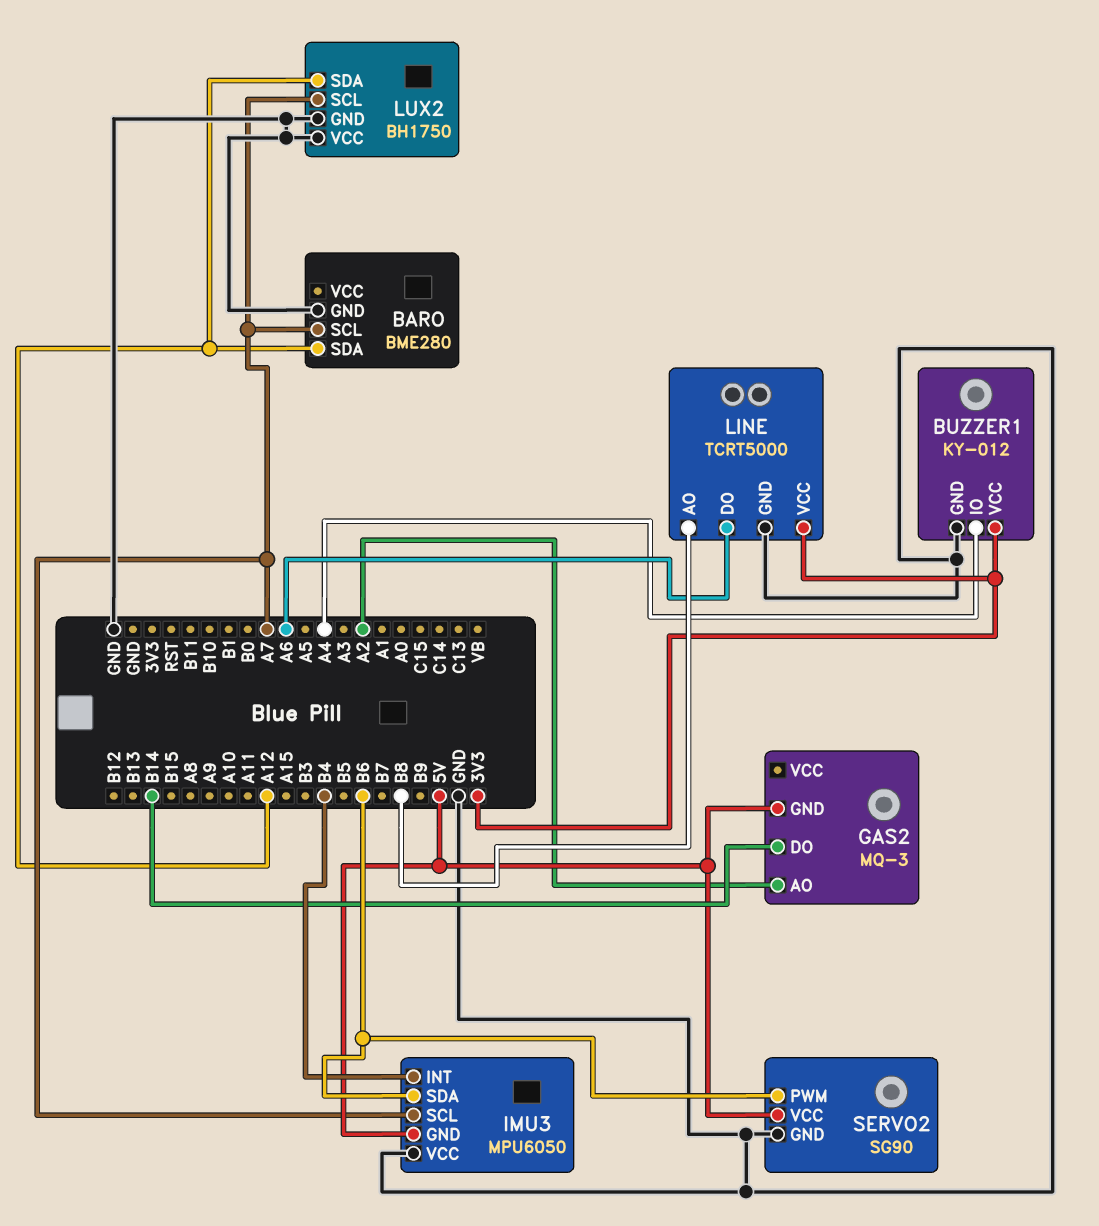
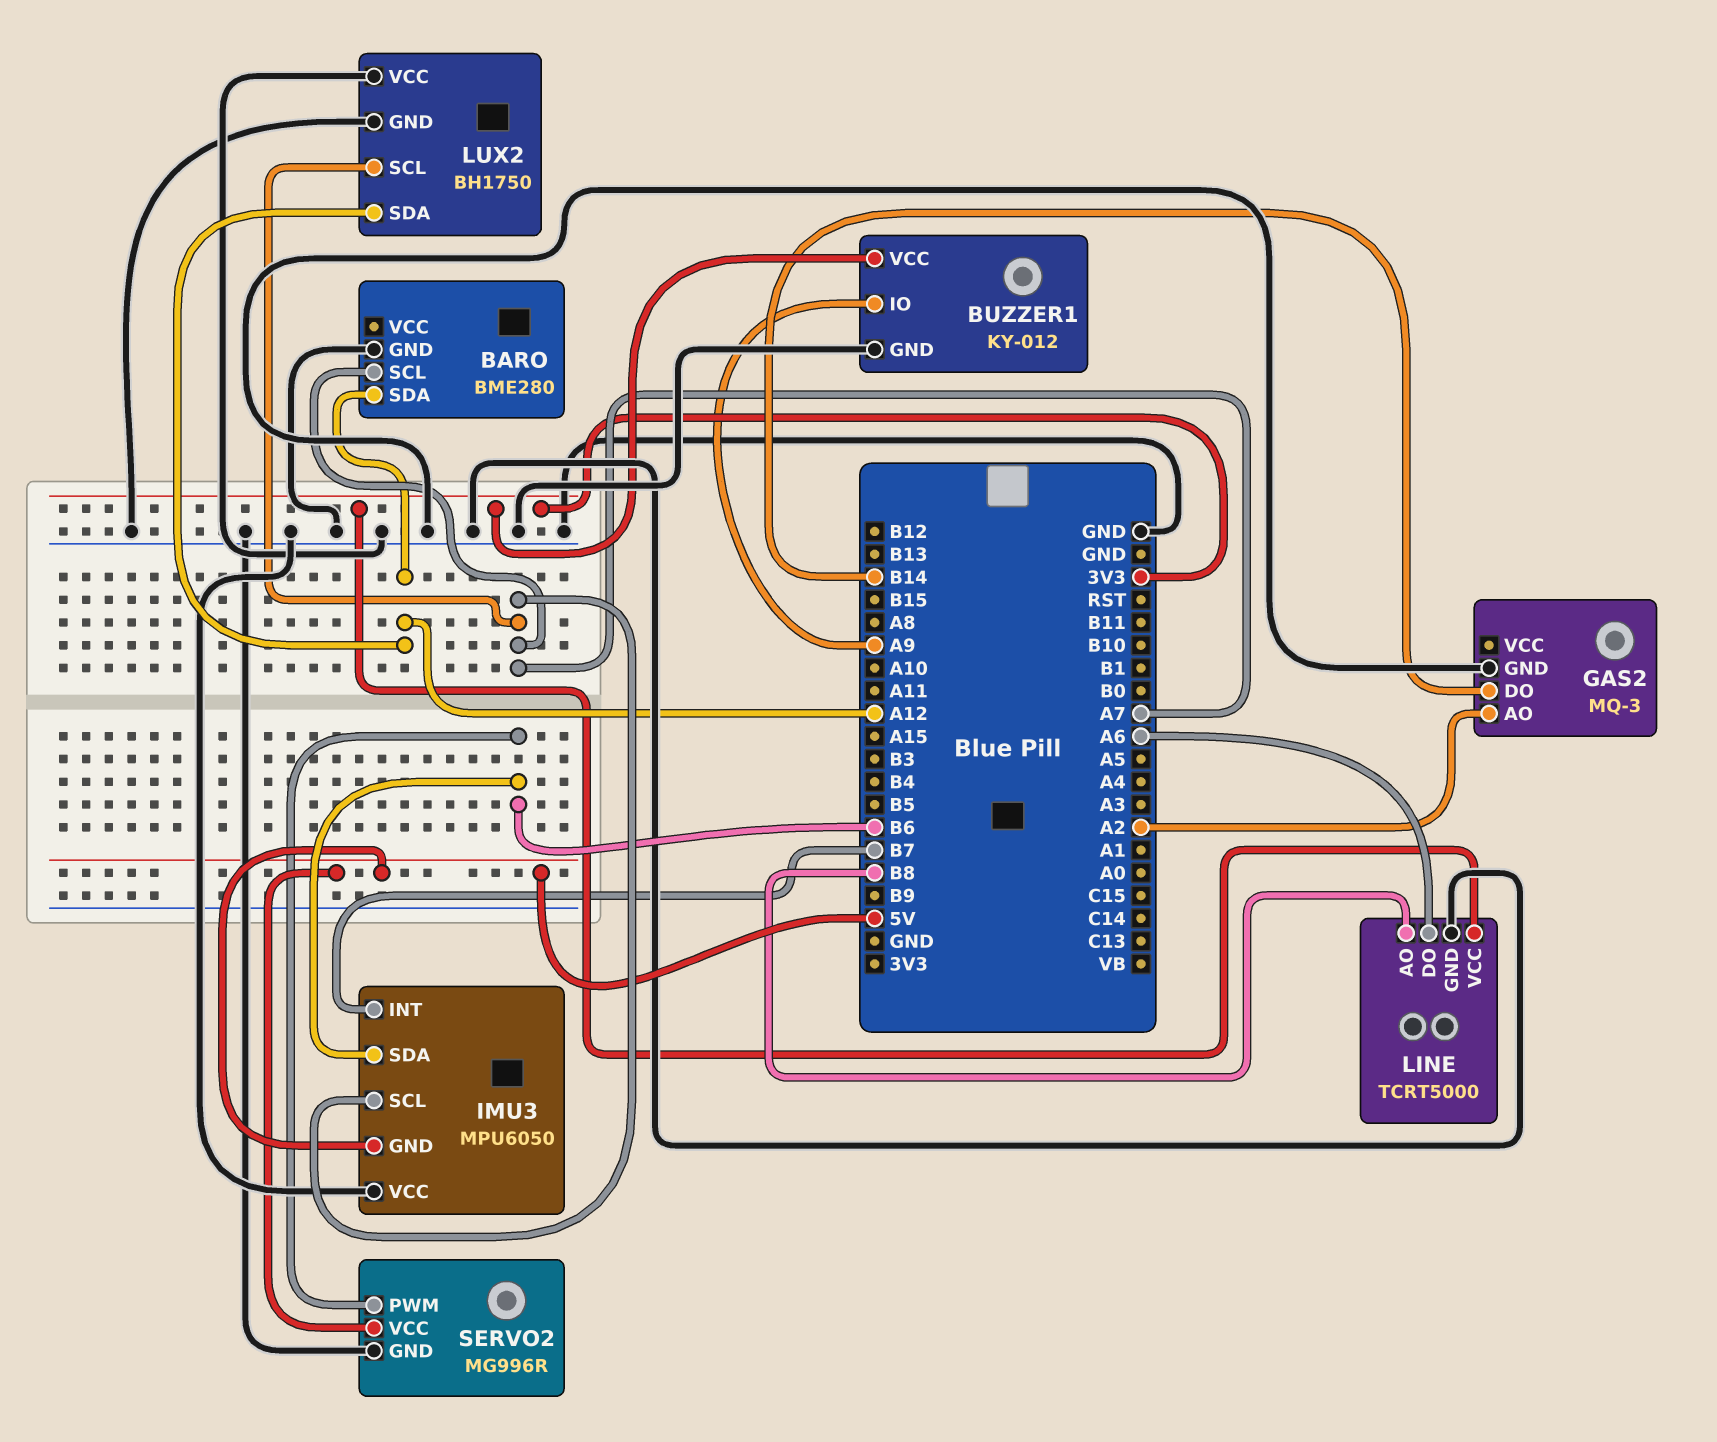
BUZZER1 pin IO: A4 -> A9
GAS2 pin GND: 5V -> GND
IMU3 pin INT: B4 -> B7
SERVO2: SG90 -> MG996R

